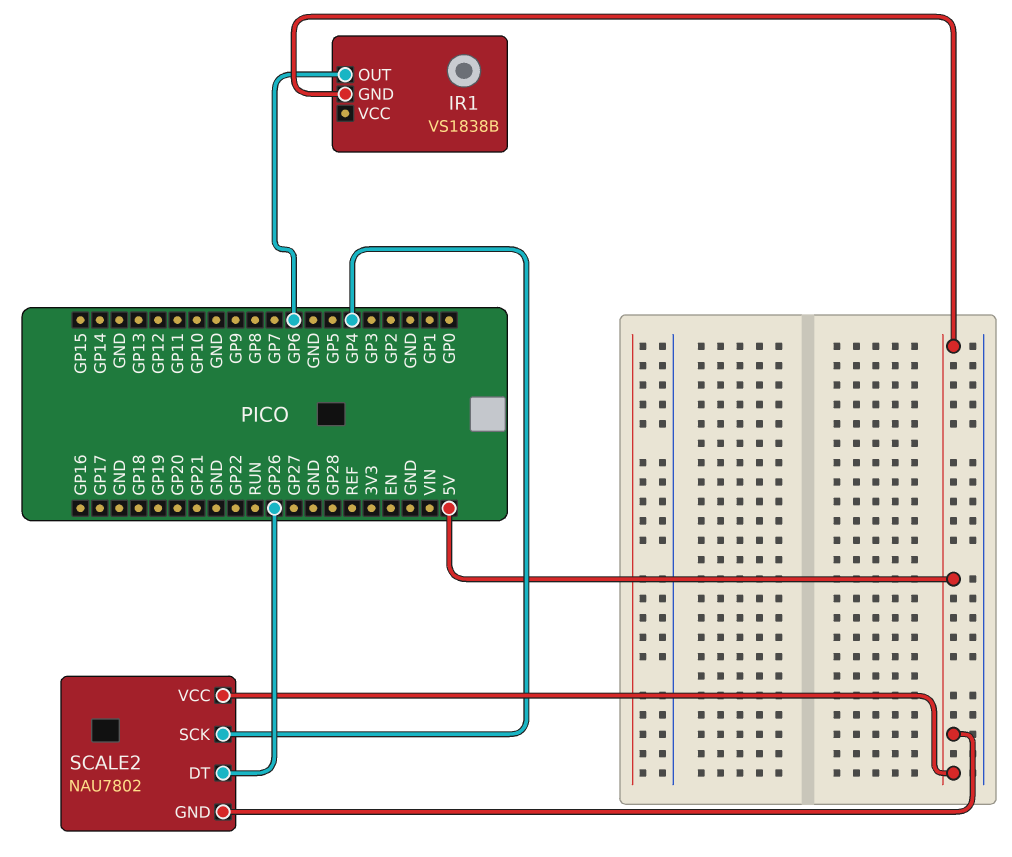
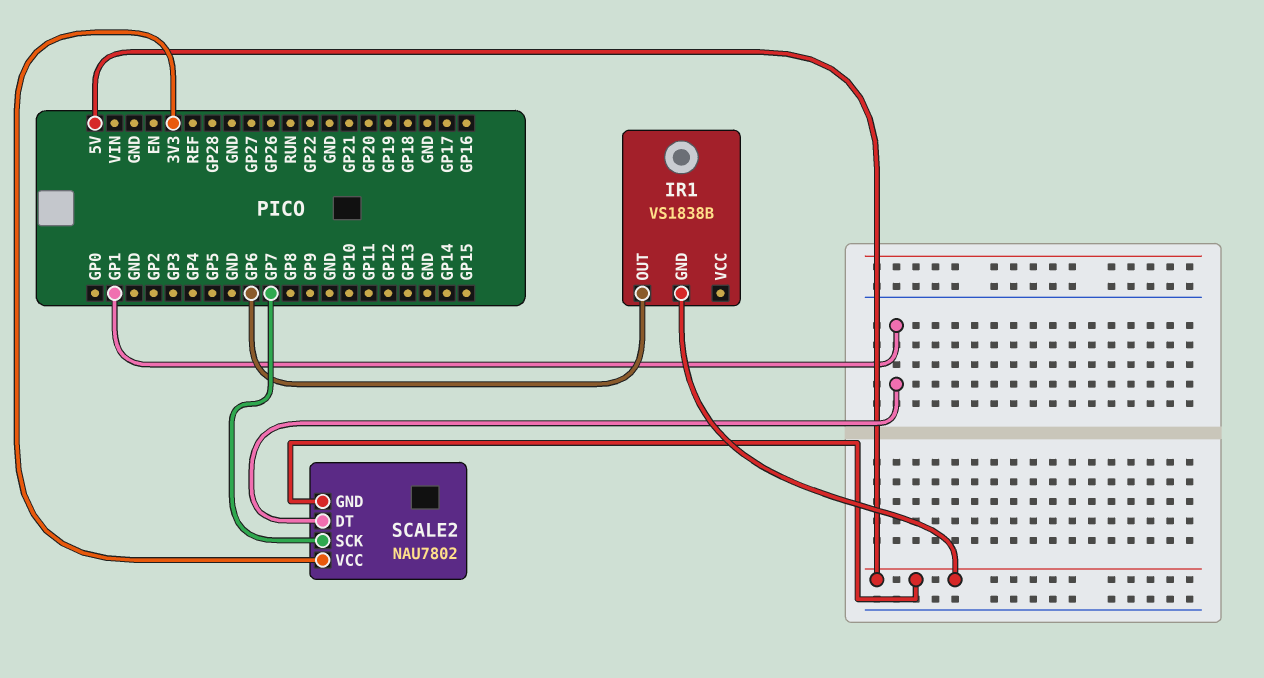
SCALE2 pin DT: GP26 -> GP1
SCALE2 pin SCK: GP4 -> GP7
SCALE2 pin VCC: 5V -> 3V3

